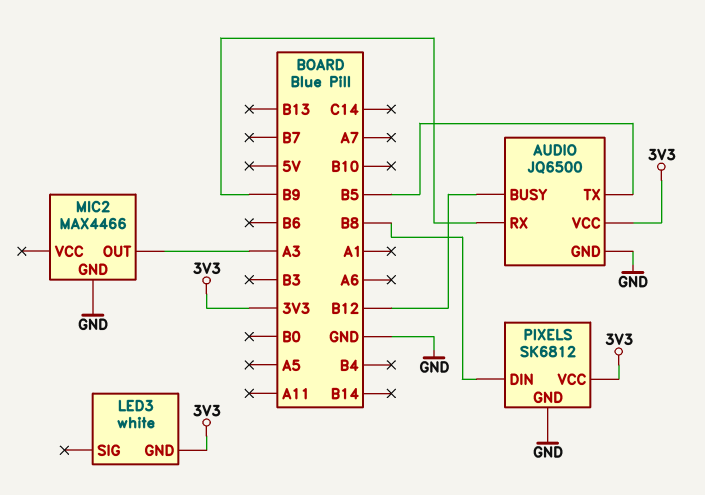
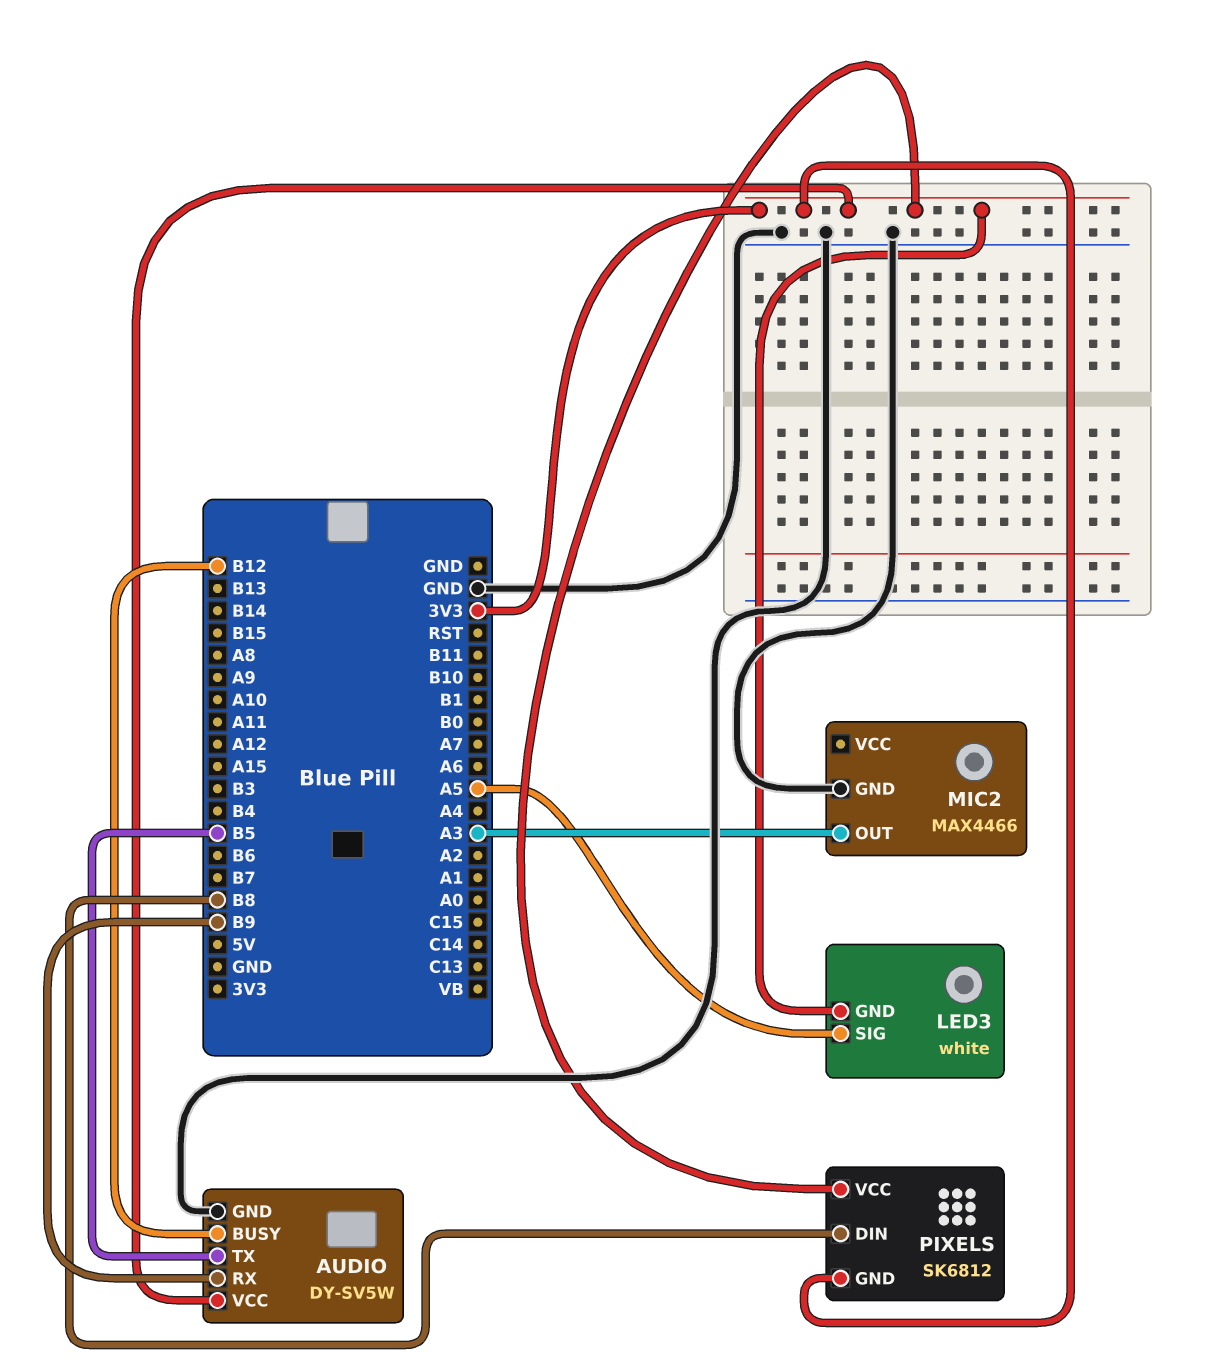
AUDIO: JQ6500 -> DY-SV5W
LED3 pin SIG: none -> A5
PIXELS pin GND: GND -> 3V3

